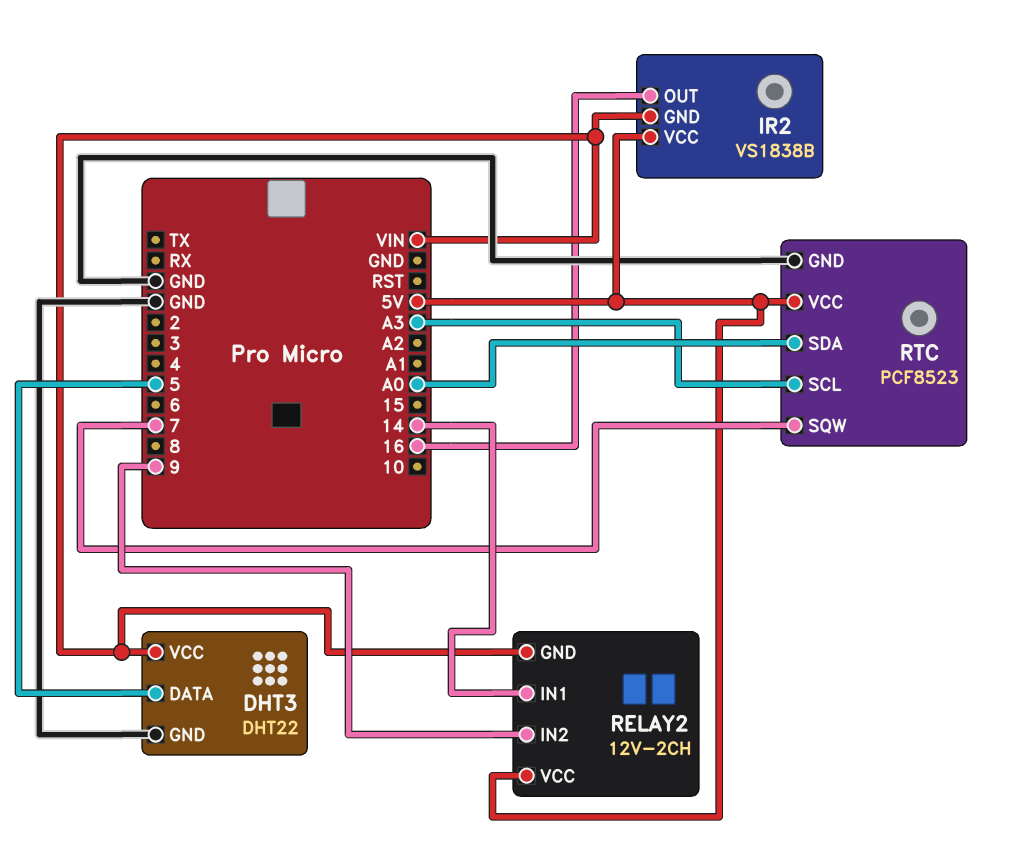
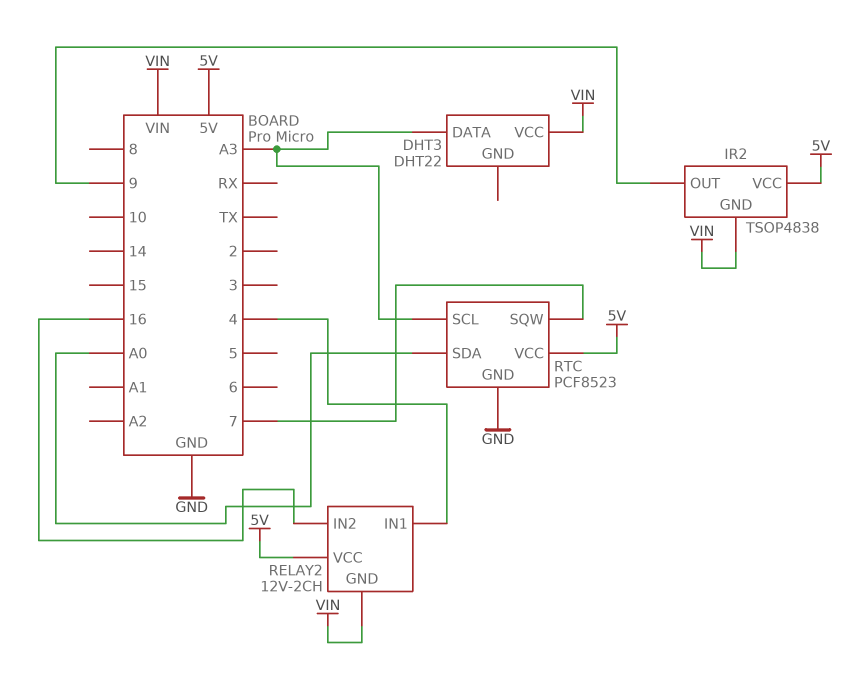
DHT3 pin DATA: 5 -> A3
DHT3 pin GND: GND -> none
IR2: VS1838B -> TSOP4838
IR2 pin OUT: 16 -> 9
RELAY2 pin IN1: 14 -> 4
RELAY2 pin IN2: 9 -> 16

